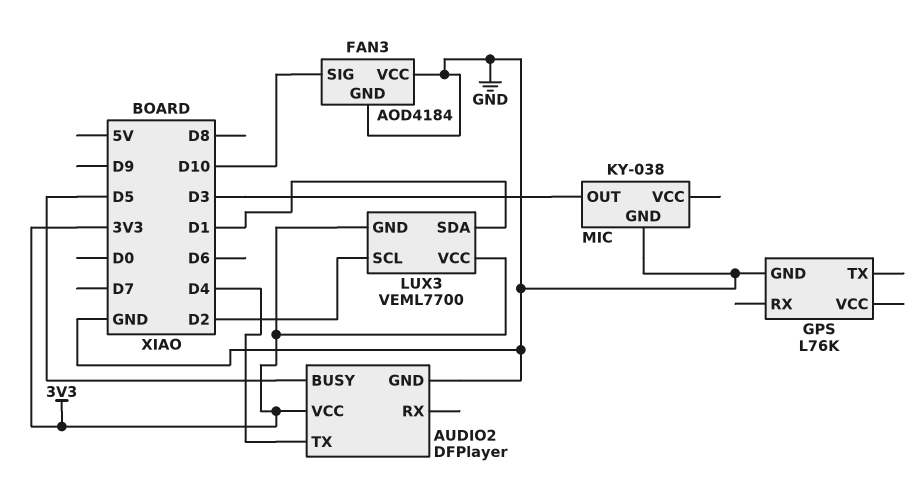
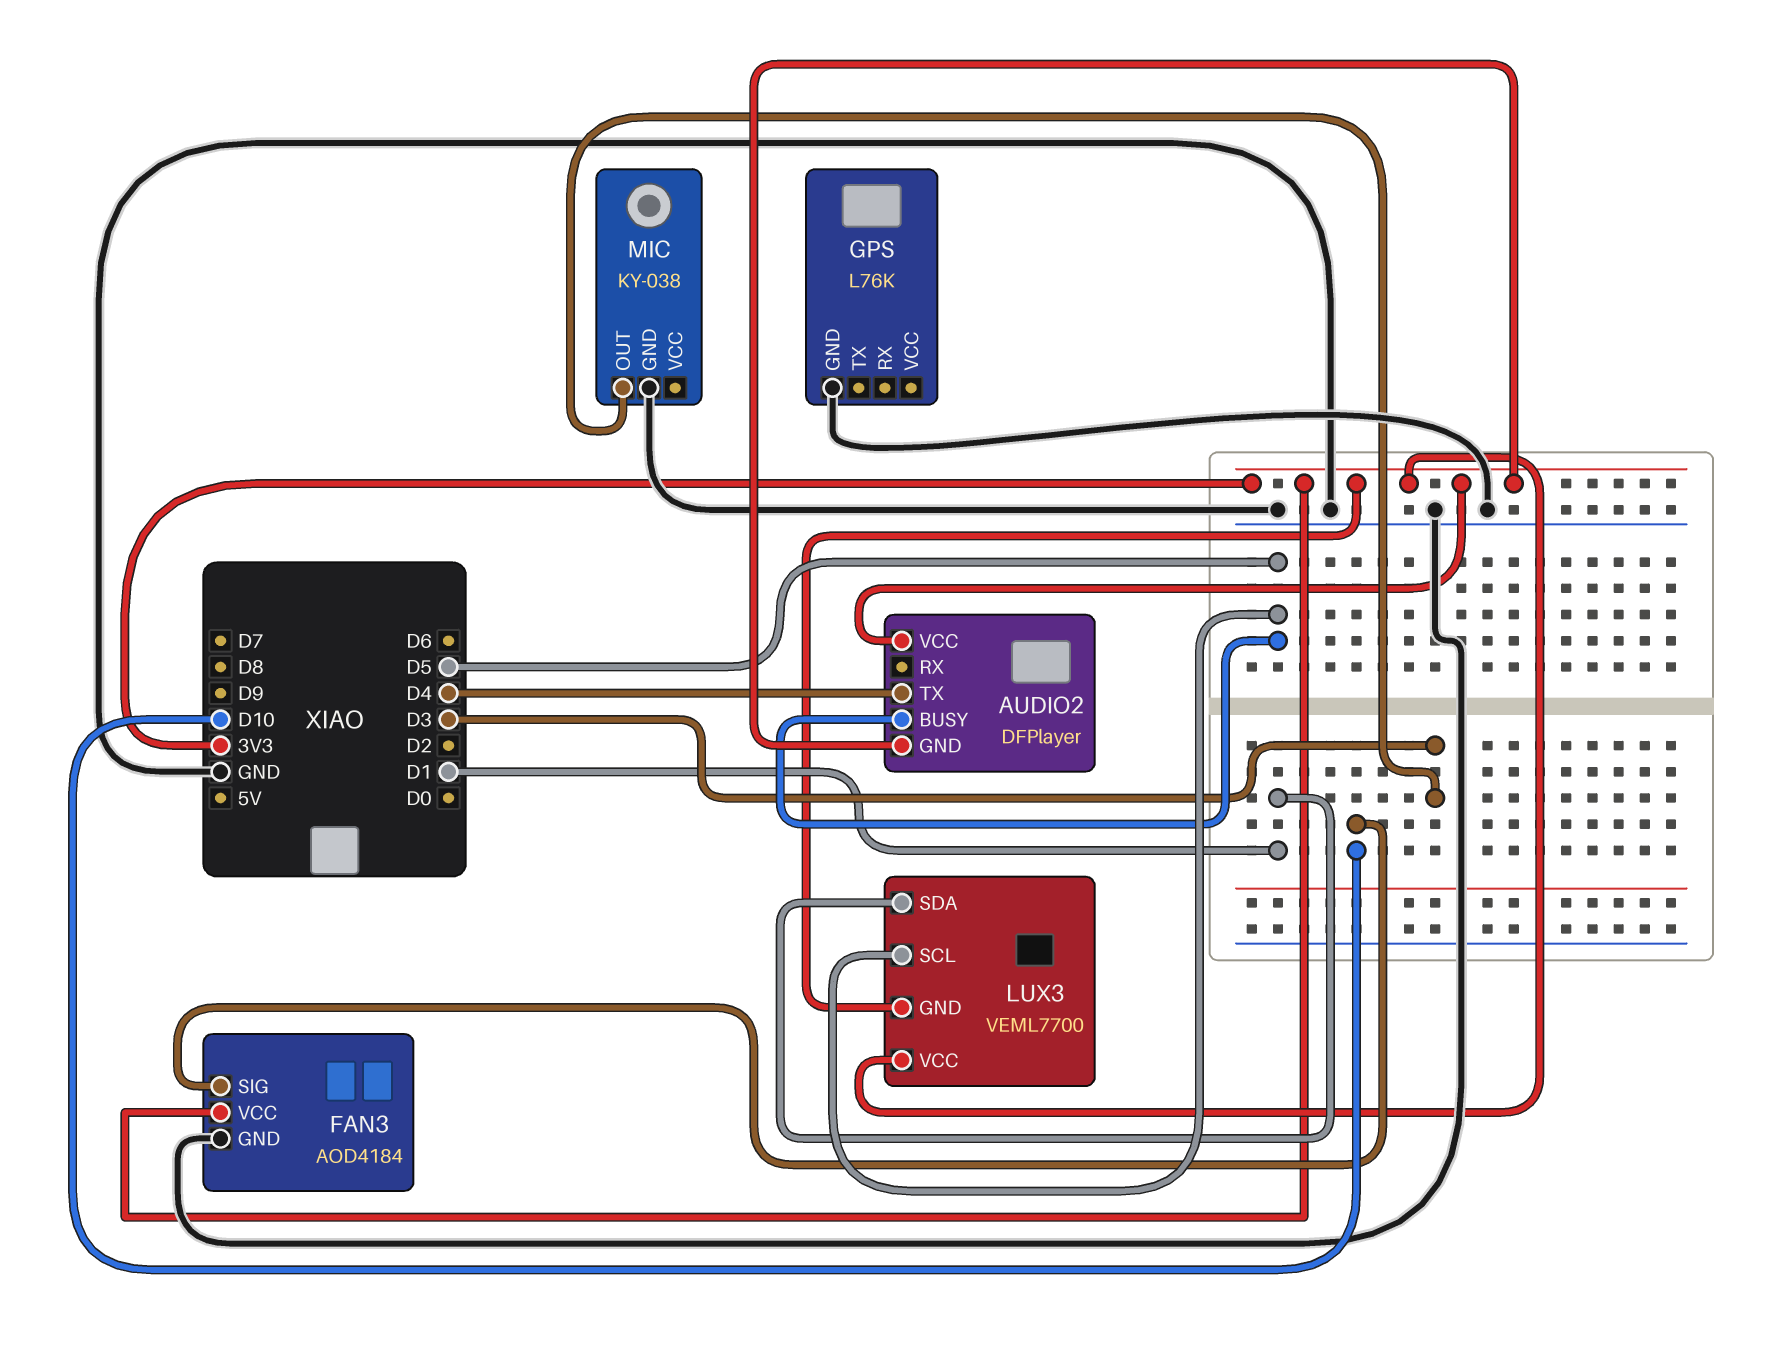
AUDIO2 pin GND: GND -> 3V3
FAN3 pin VCC: GND -> 3V3
LUX3 pin SCL: D2 -> D5

